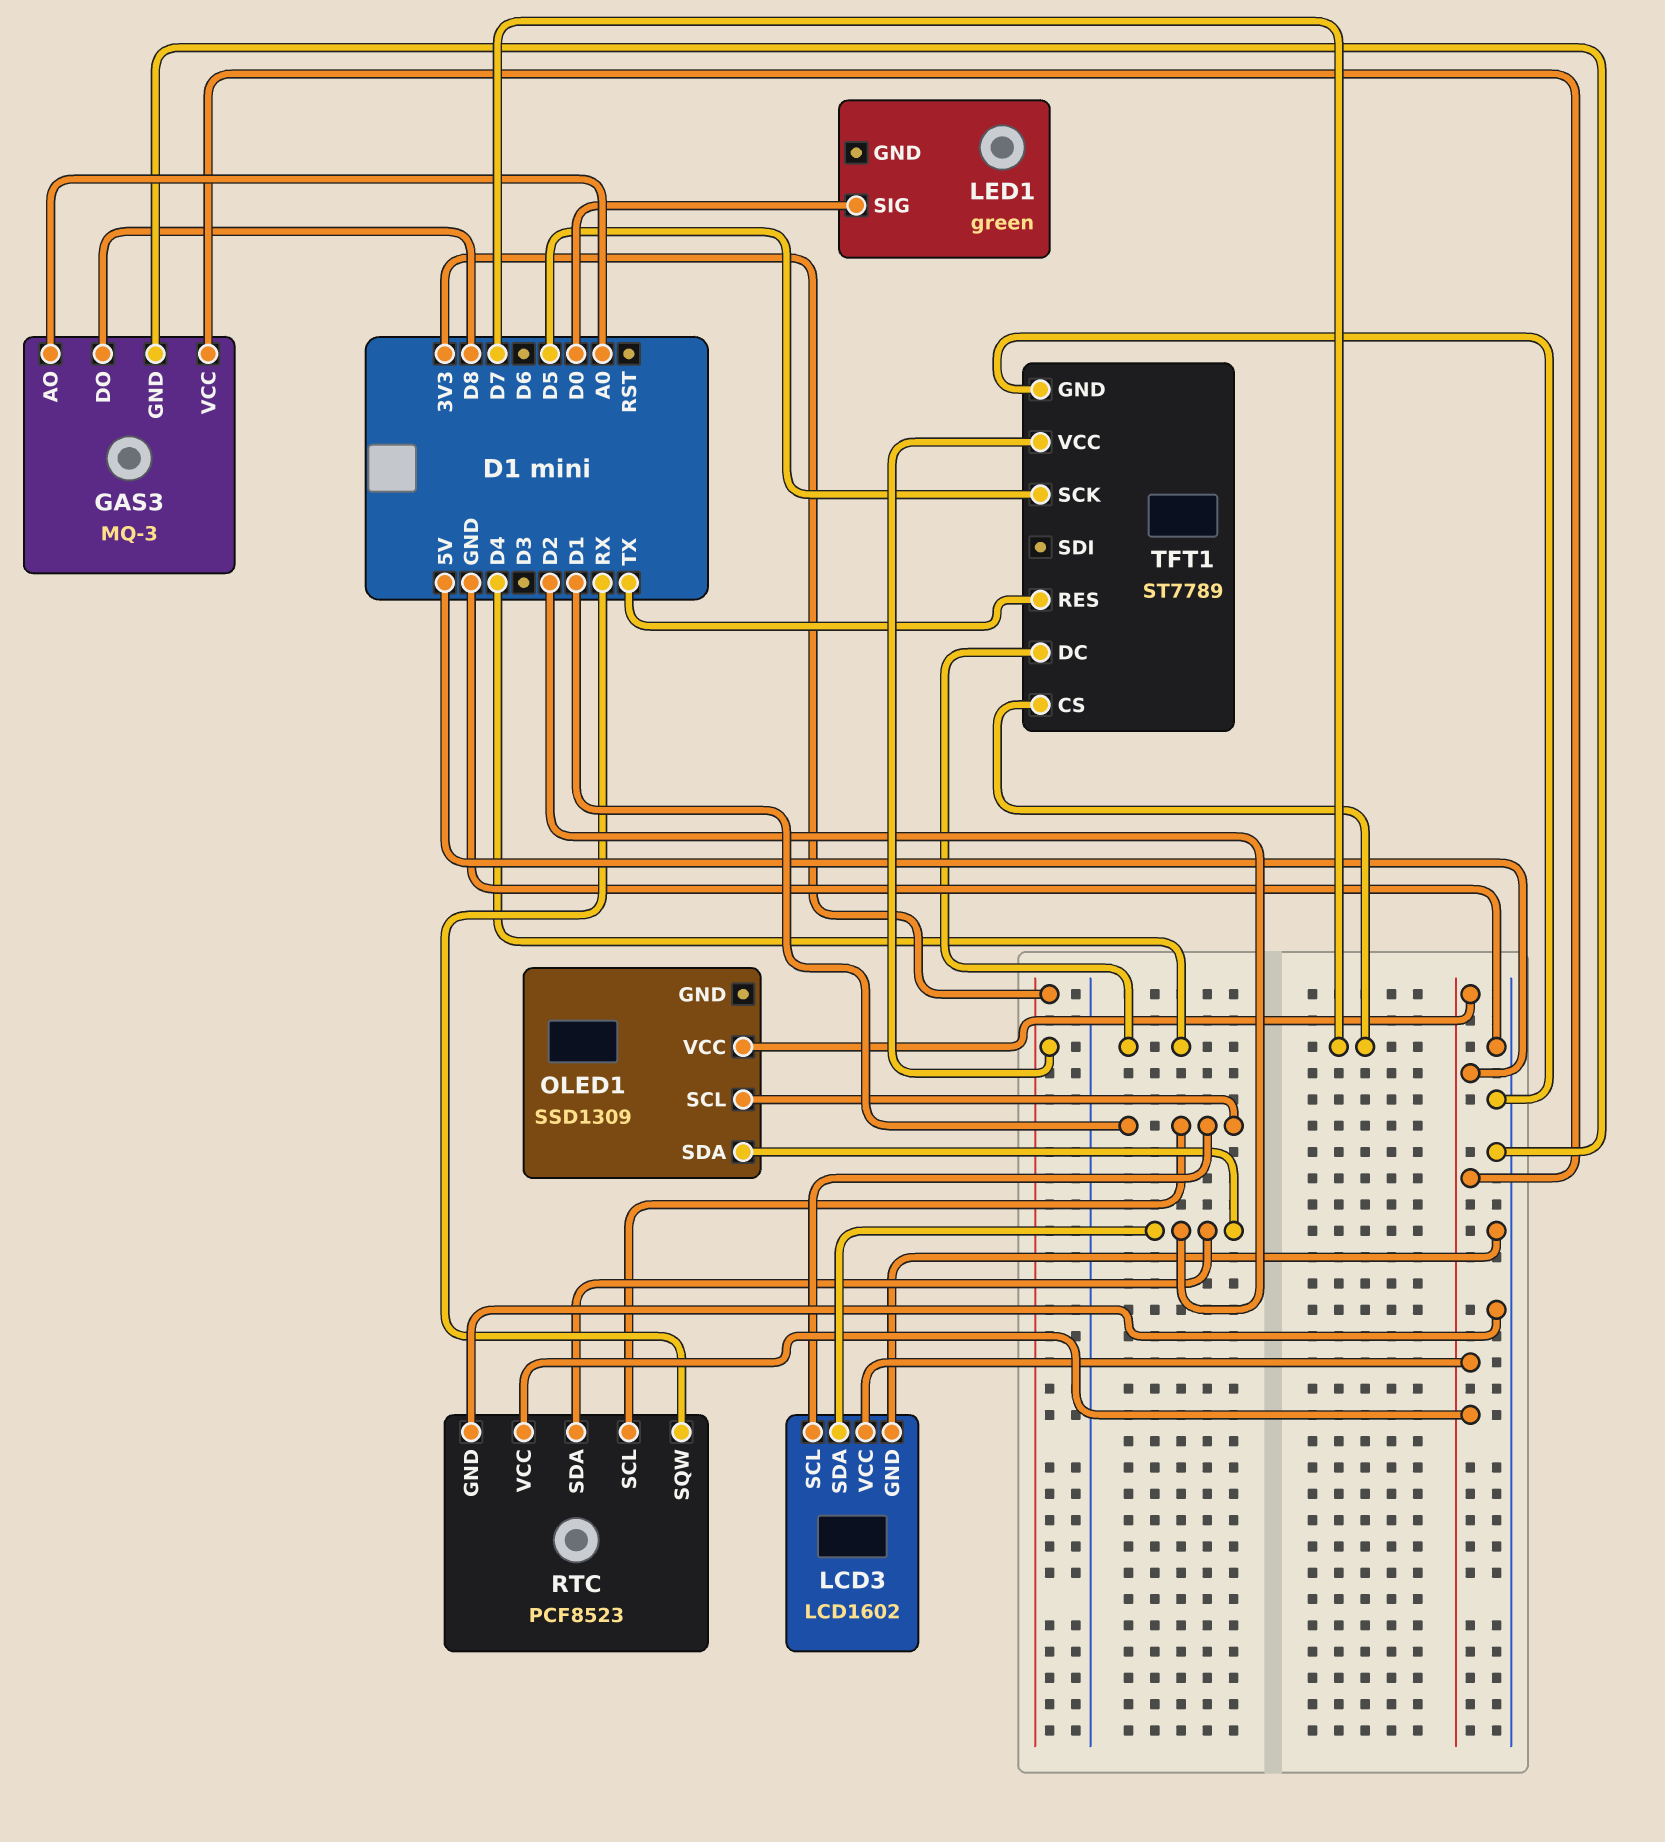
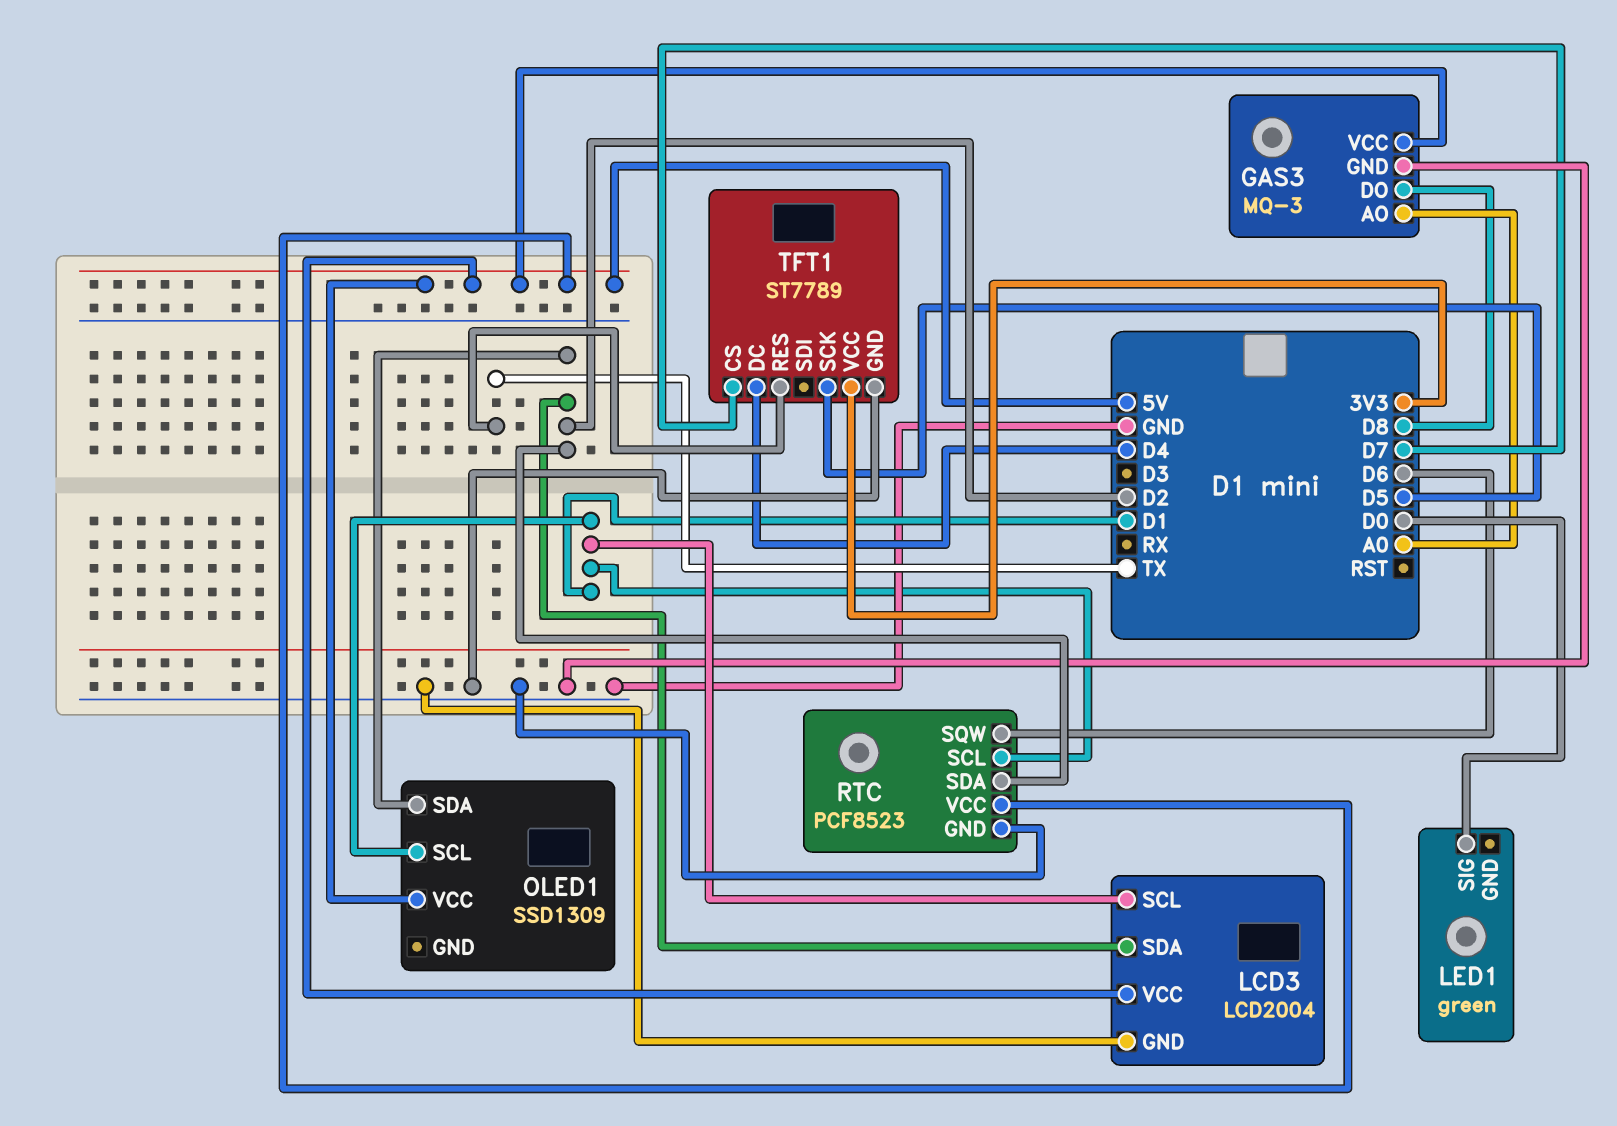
LCD3: LCD1602 -> LCD2004
RTC pin SQW: RX -> D6

